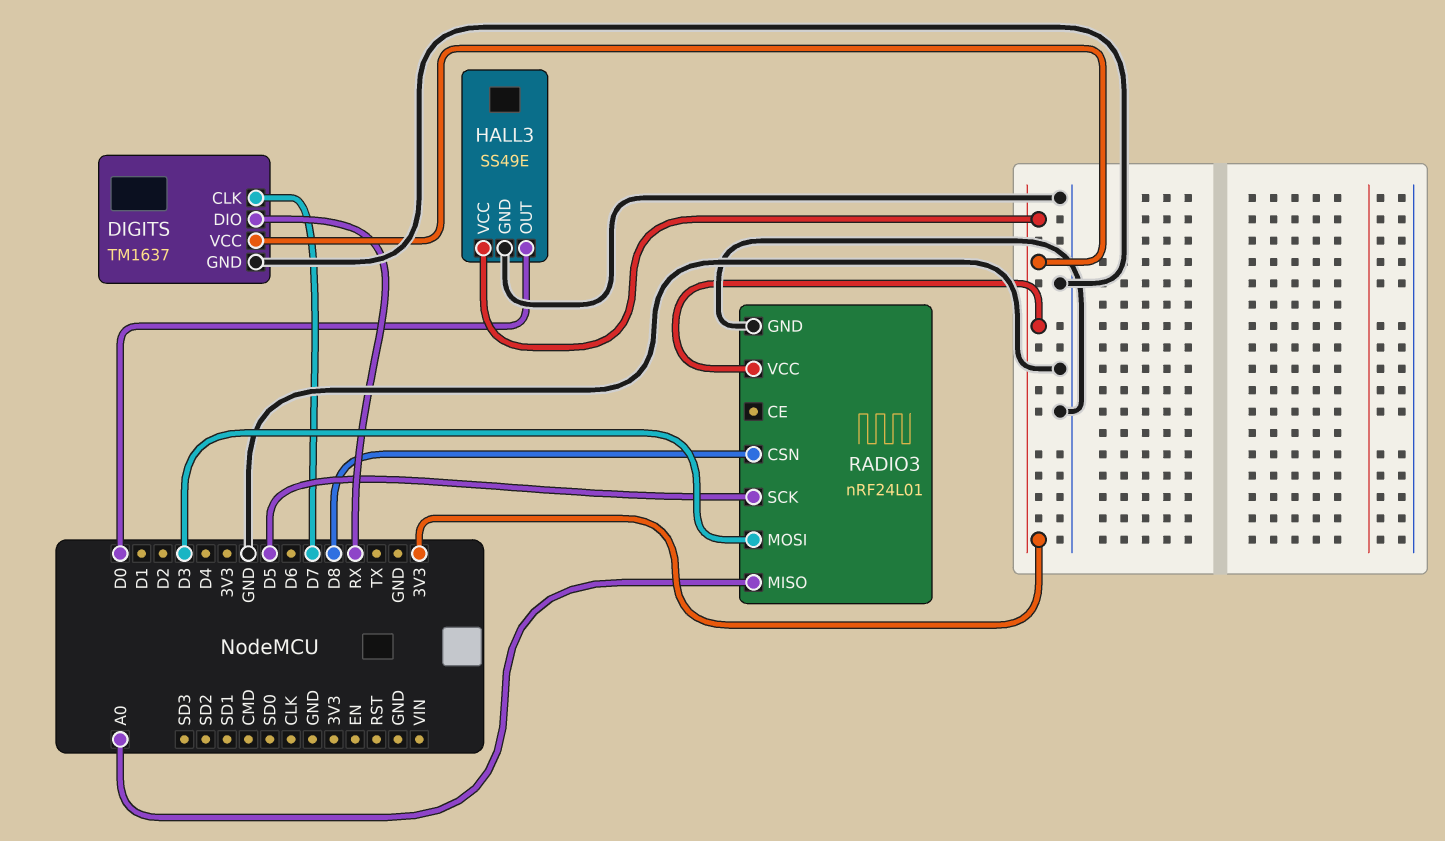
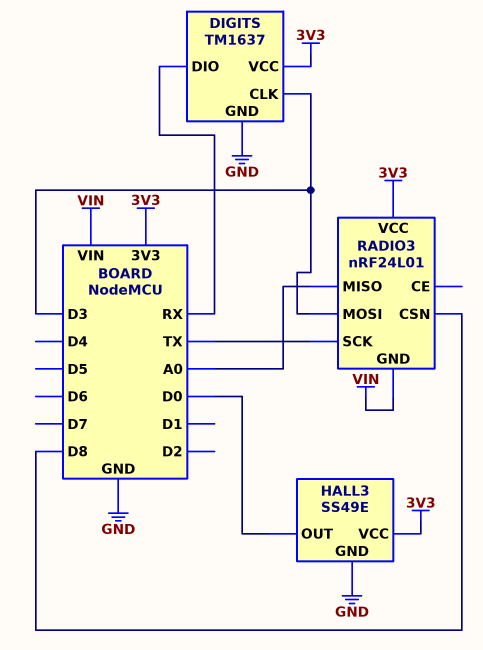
DIGITS pin CLK: D7 -> D3
RADIO3 pin GND: GND -> VIN
RADIO3 pin SCK: D5 -> TX

